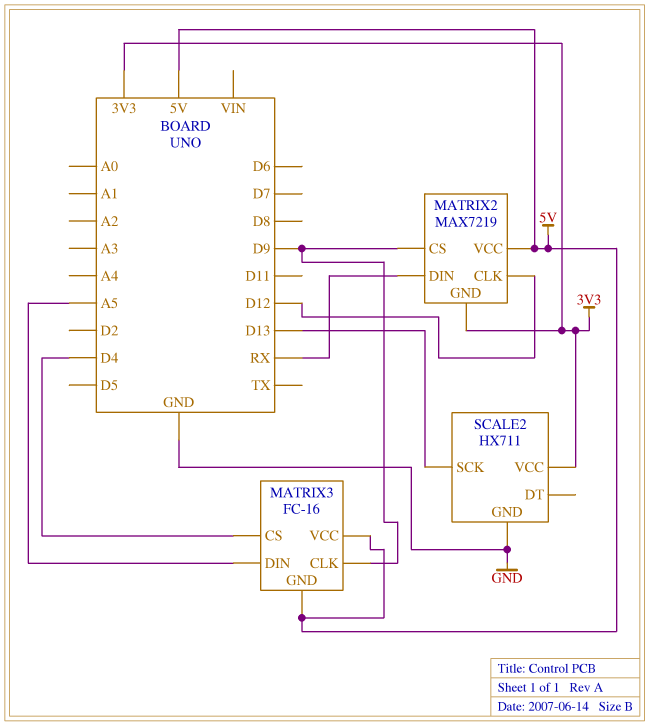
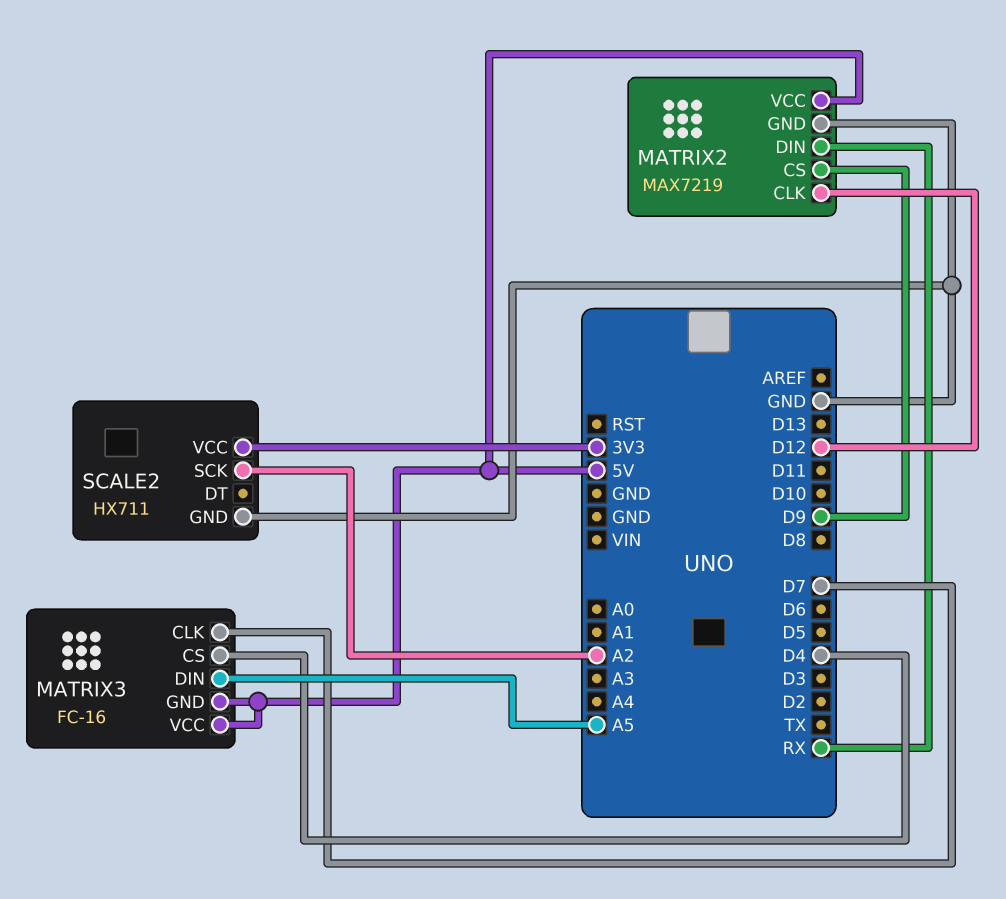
MATRIX2 pin GND: 3V3 -> GND
MATRIX3 pin CLK: D9 -> D7
SCALE2 pin SCK: D13 -> A2

